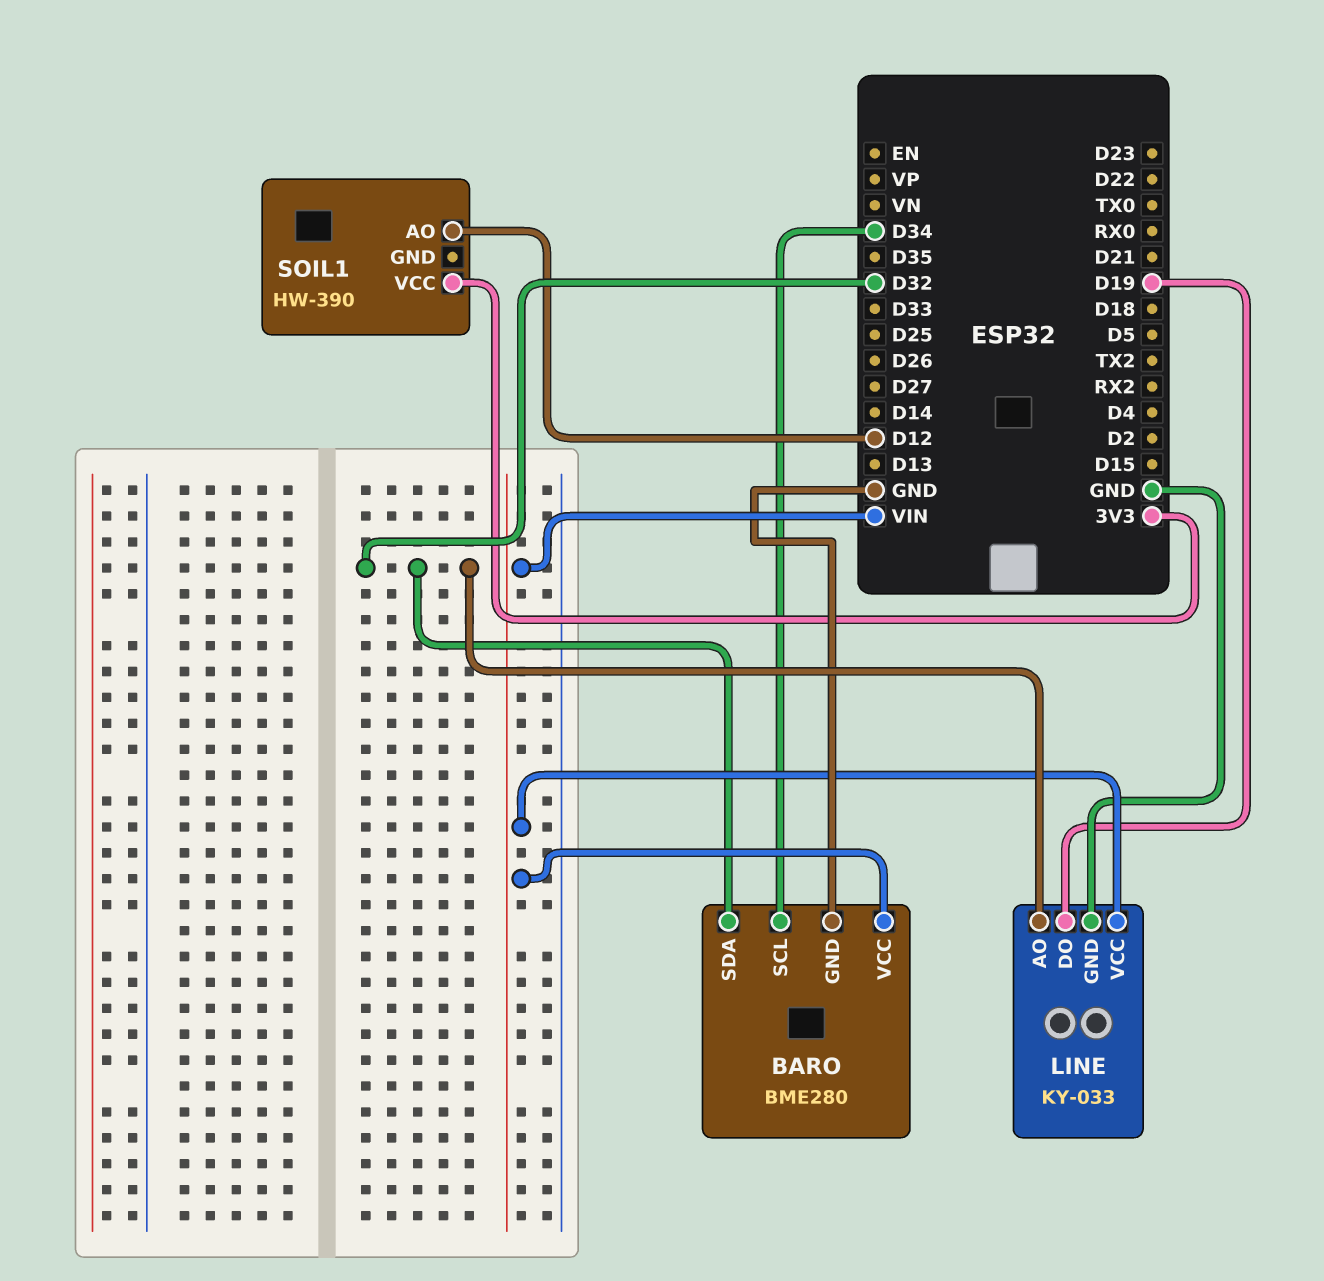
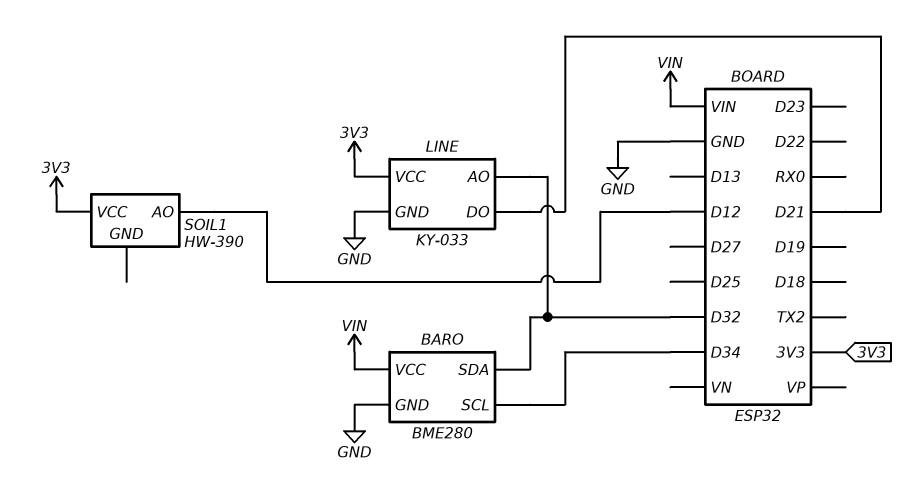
LINE pin DO: D19 -> D21
LINE pin VCC: VIN -> 3V3

